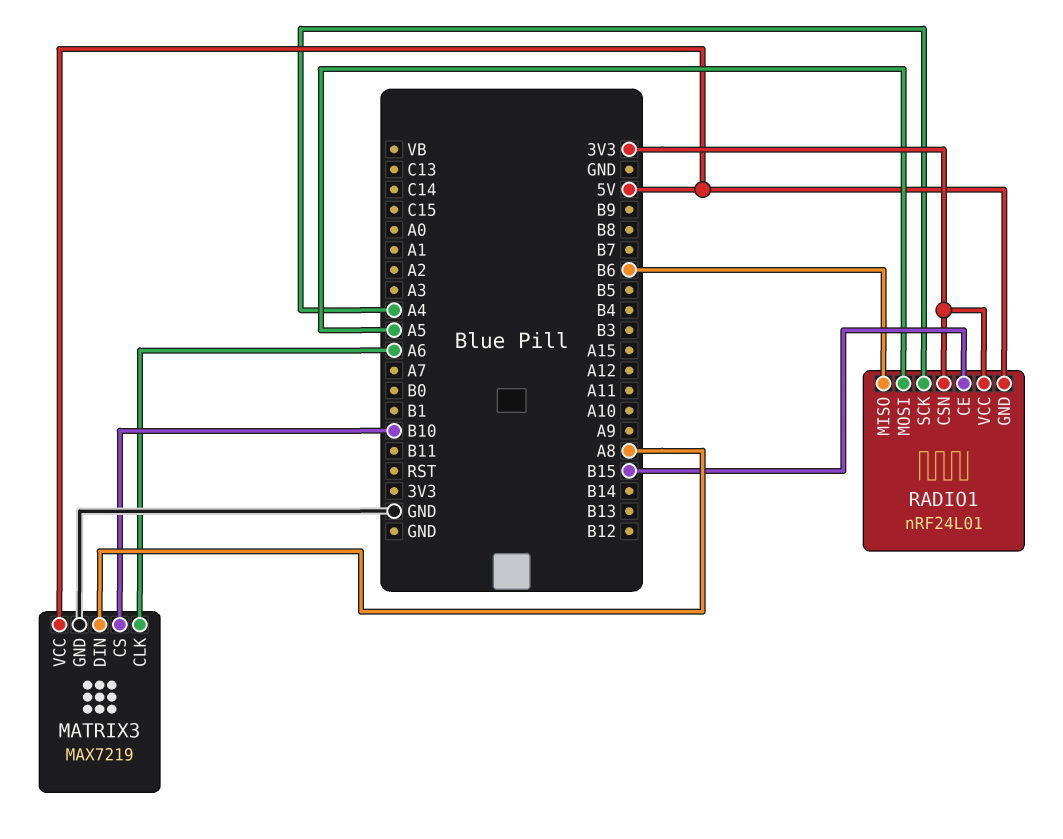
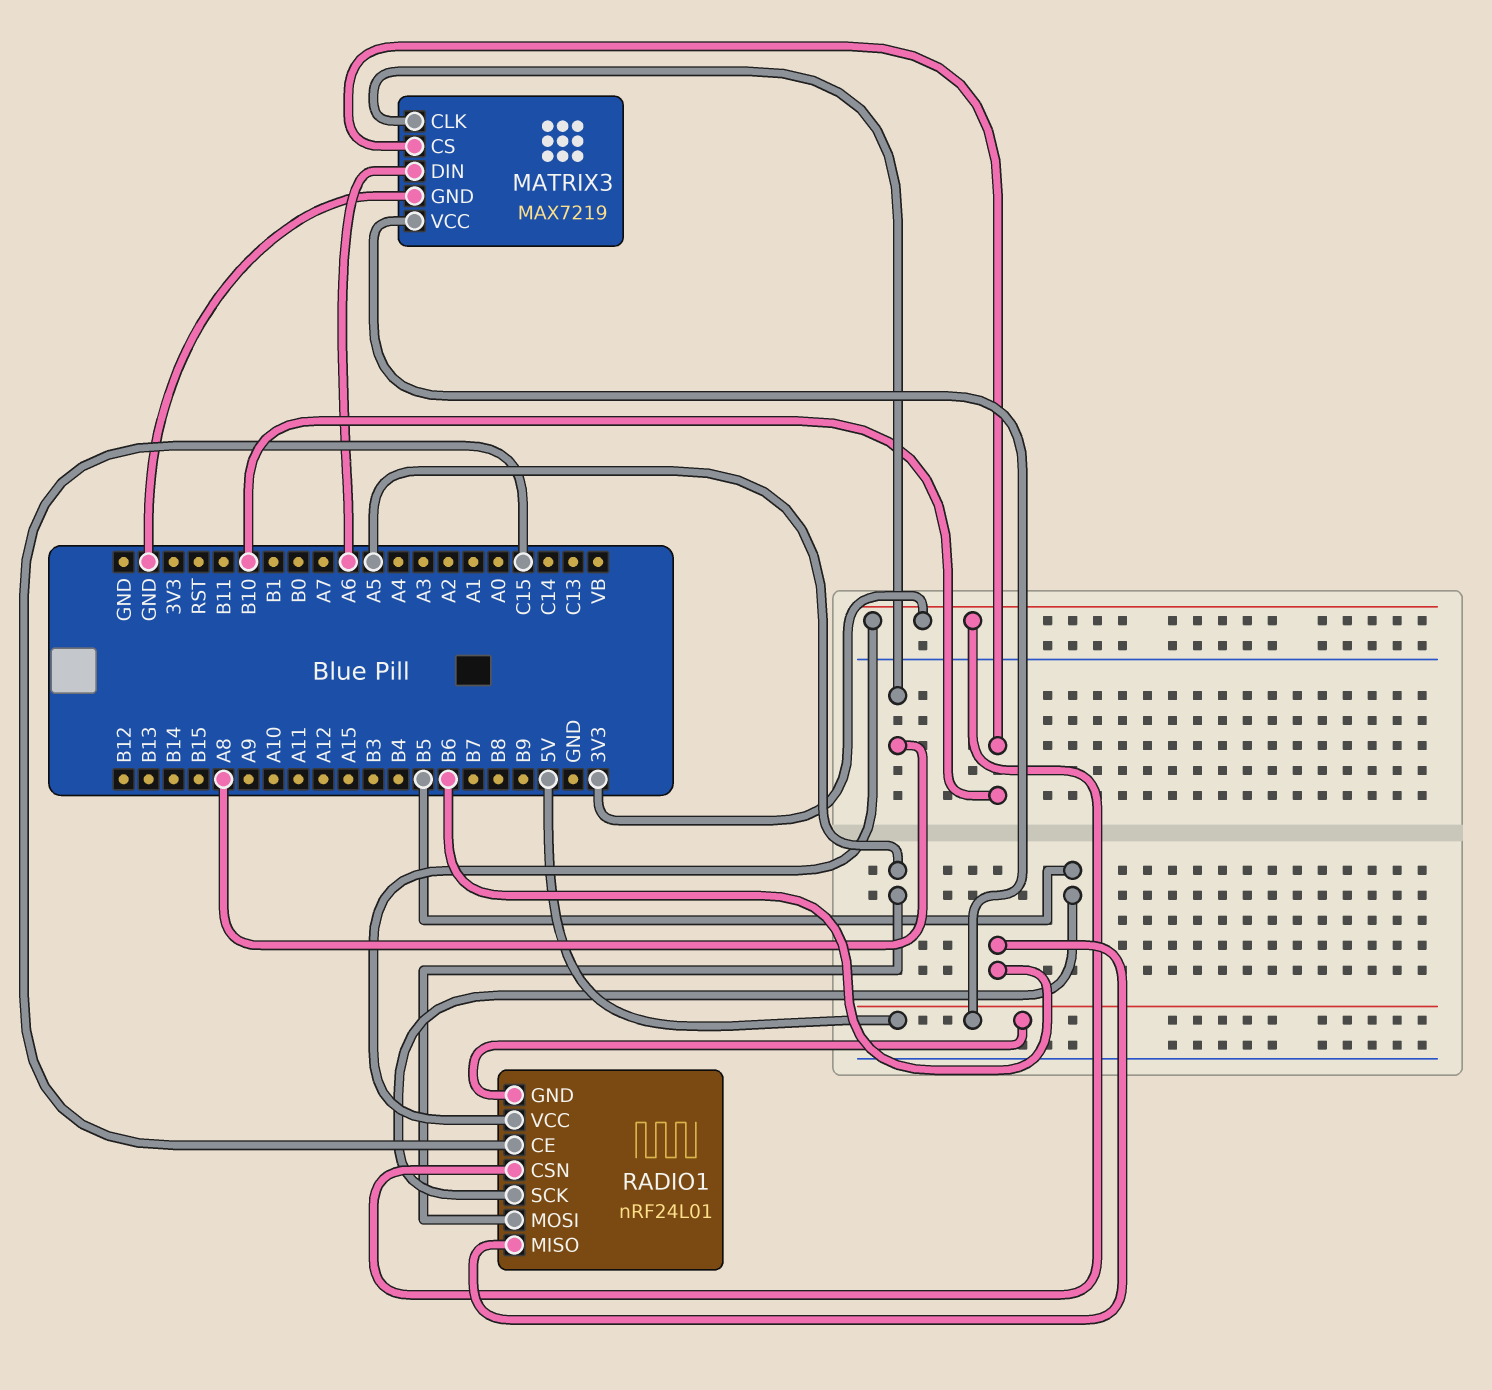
MATRIX3 pin CLK: A6 -> A8
MATRIX3 pin DIN: A8 -> A6
RADIO1 pin CE: B15 -> C15
RADIO1 pin SCK: A4 -> B5

